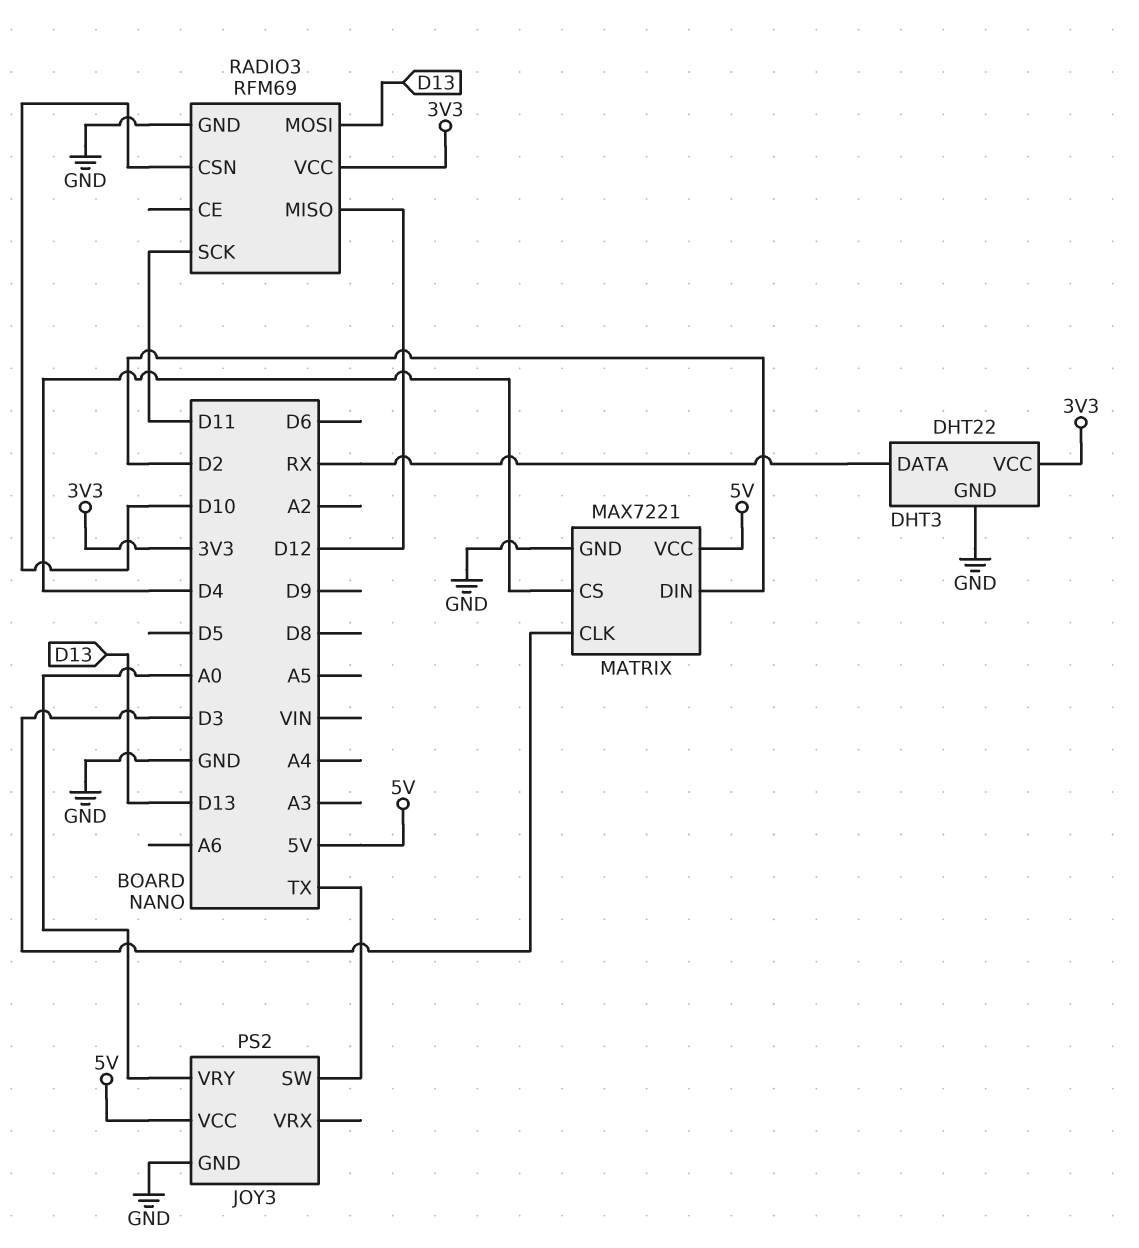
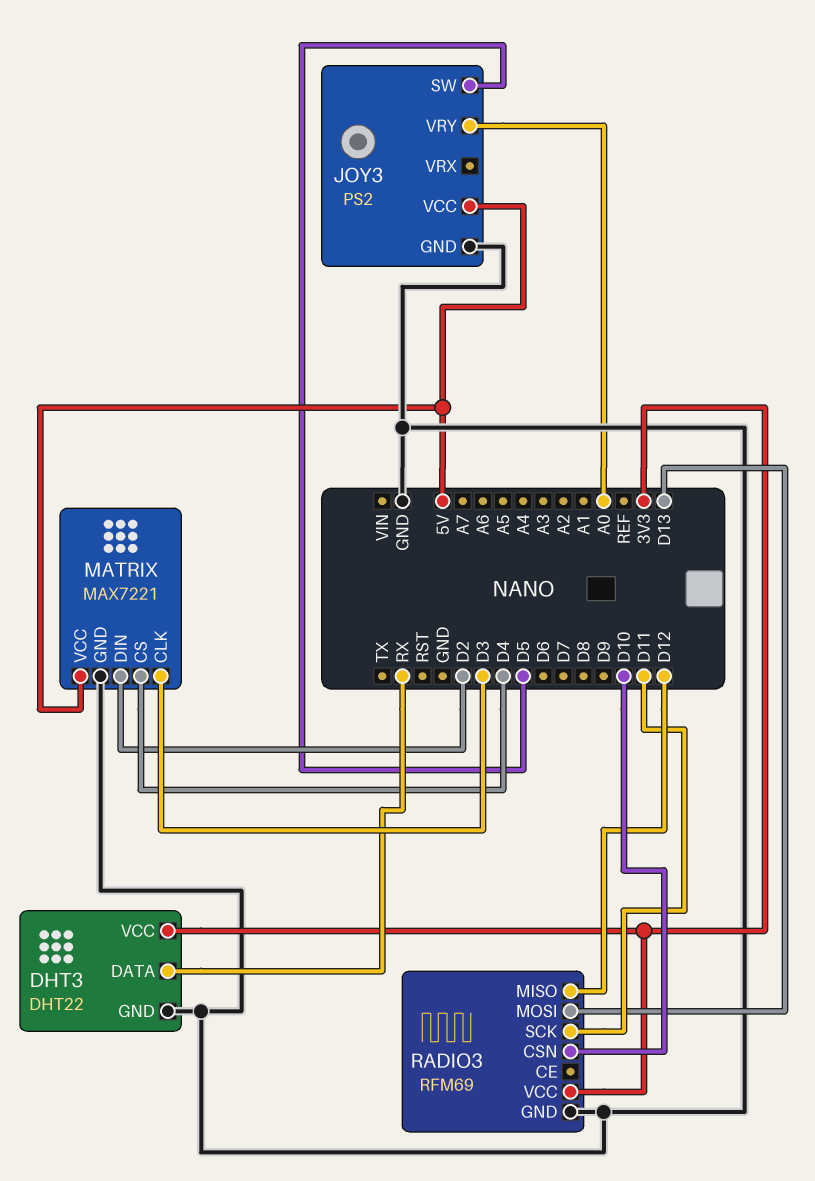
JOY3 pin SW: TX -> D5

